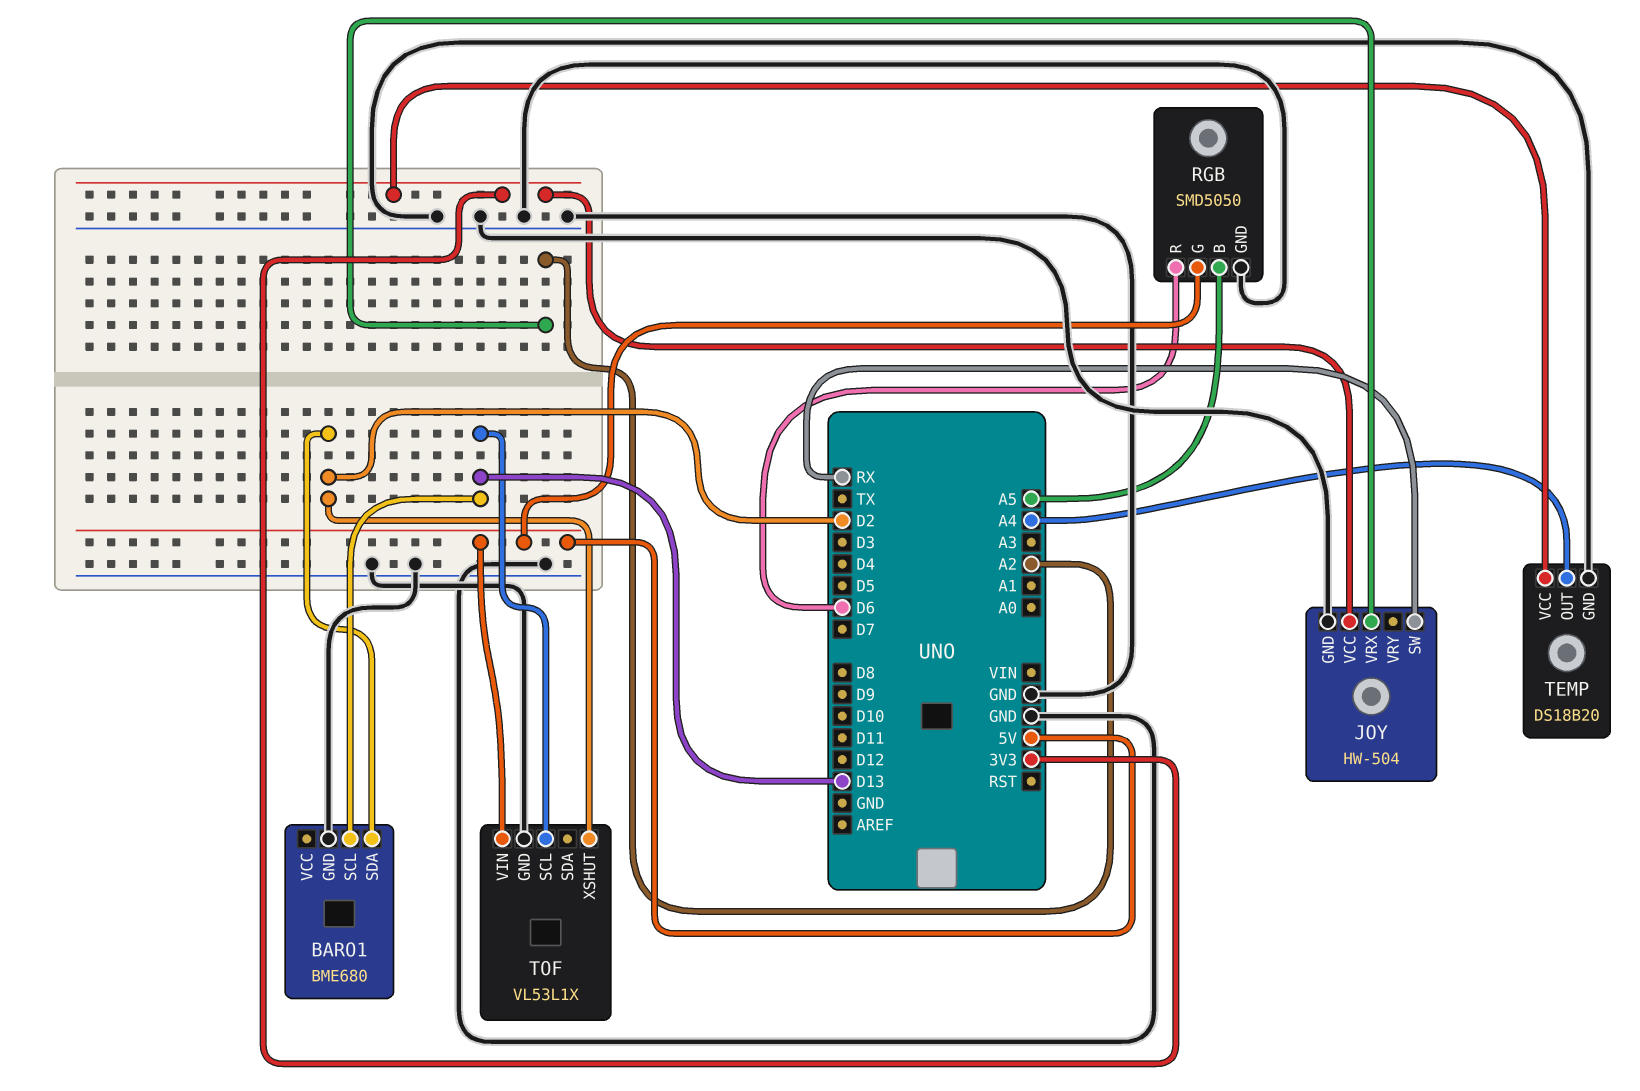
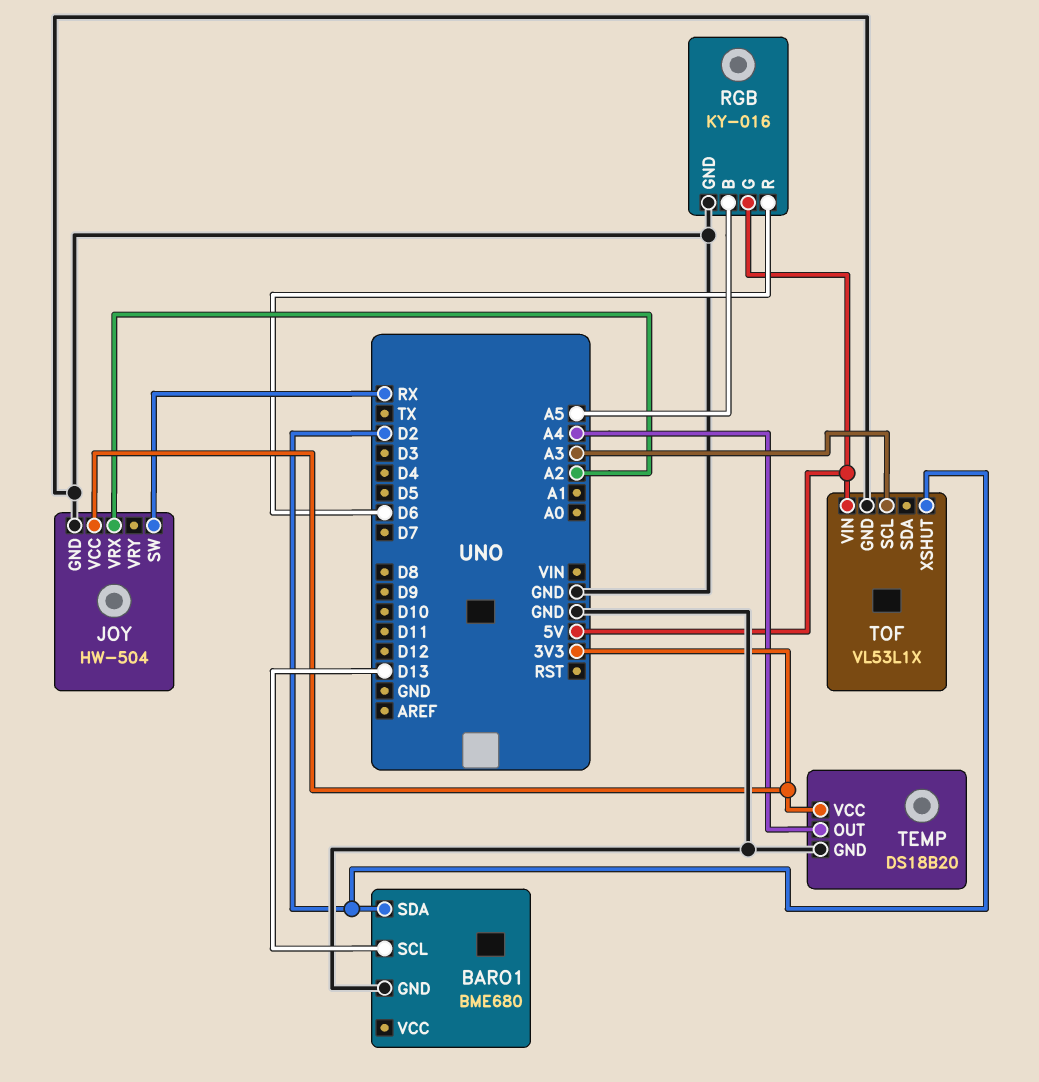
RGB: SMD5050 -> KY-016
TOF pin SCL: D13 -> A3

